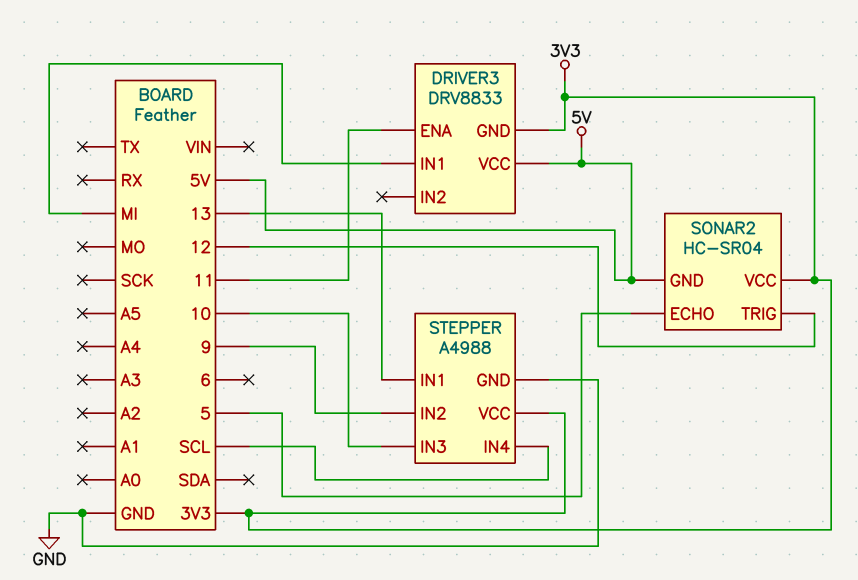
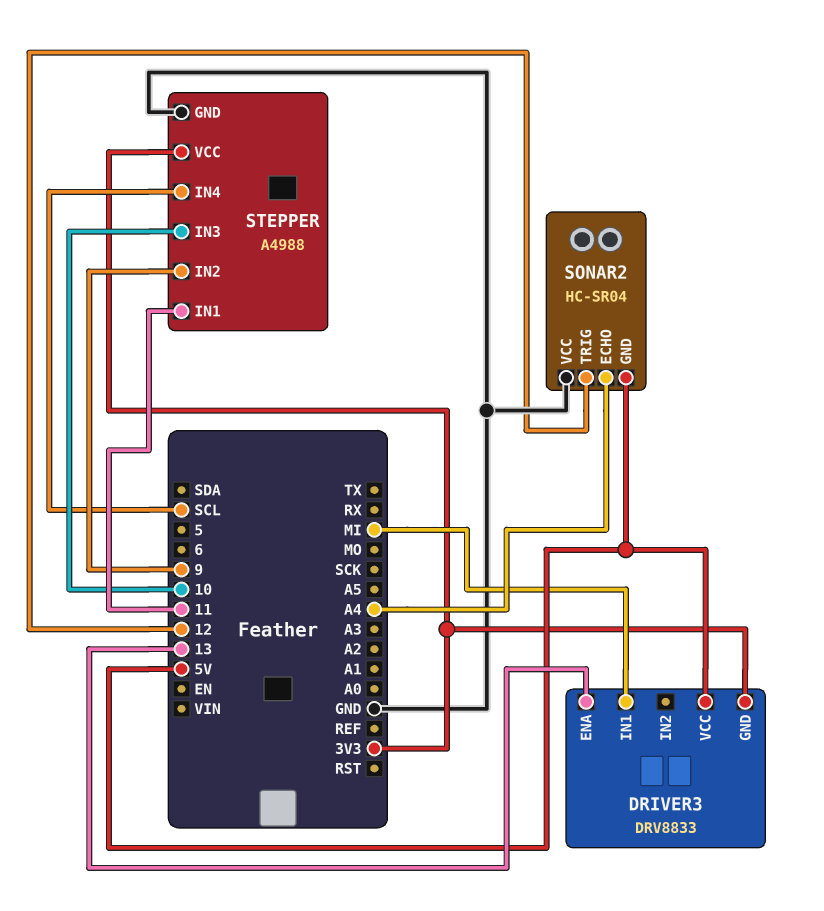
DRIVER3 pin ENA: 11 -> 13
SONAR2 pin ECHO: 5 -> A4
SONAR2 pin VCC: 3V3 -> GND
STEPPER pin IN1: 13 -> 11

